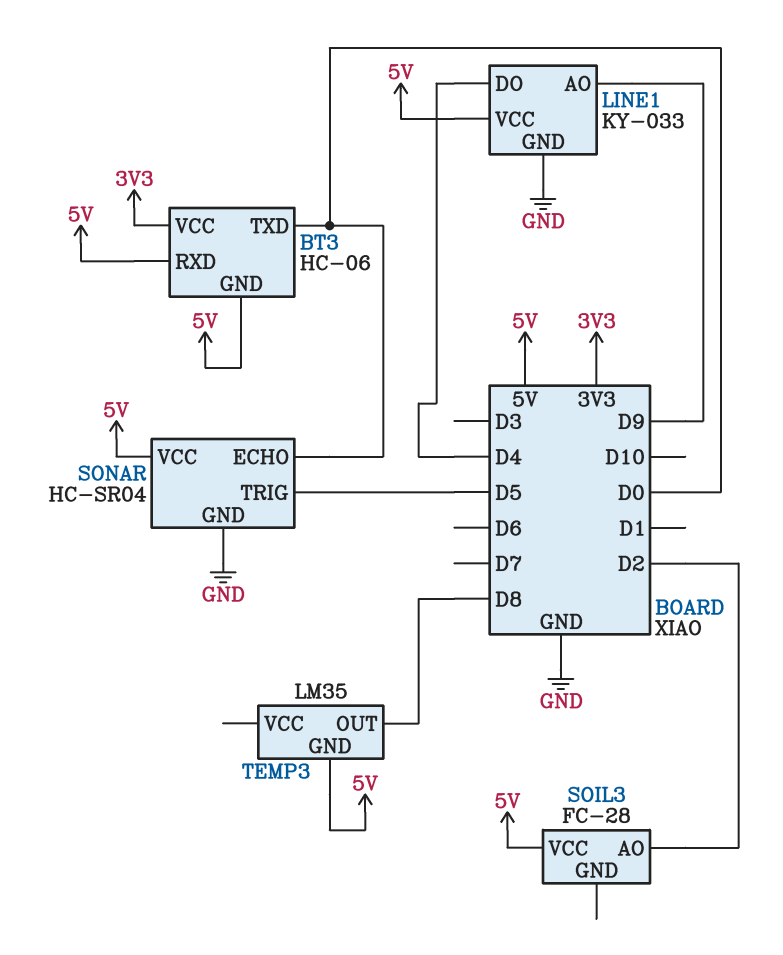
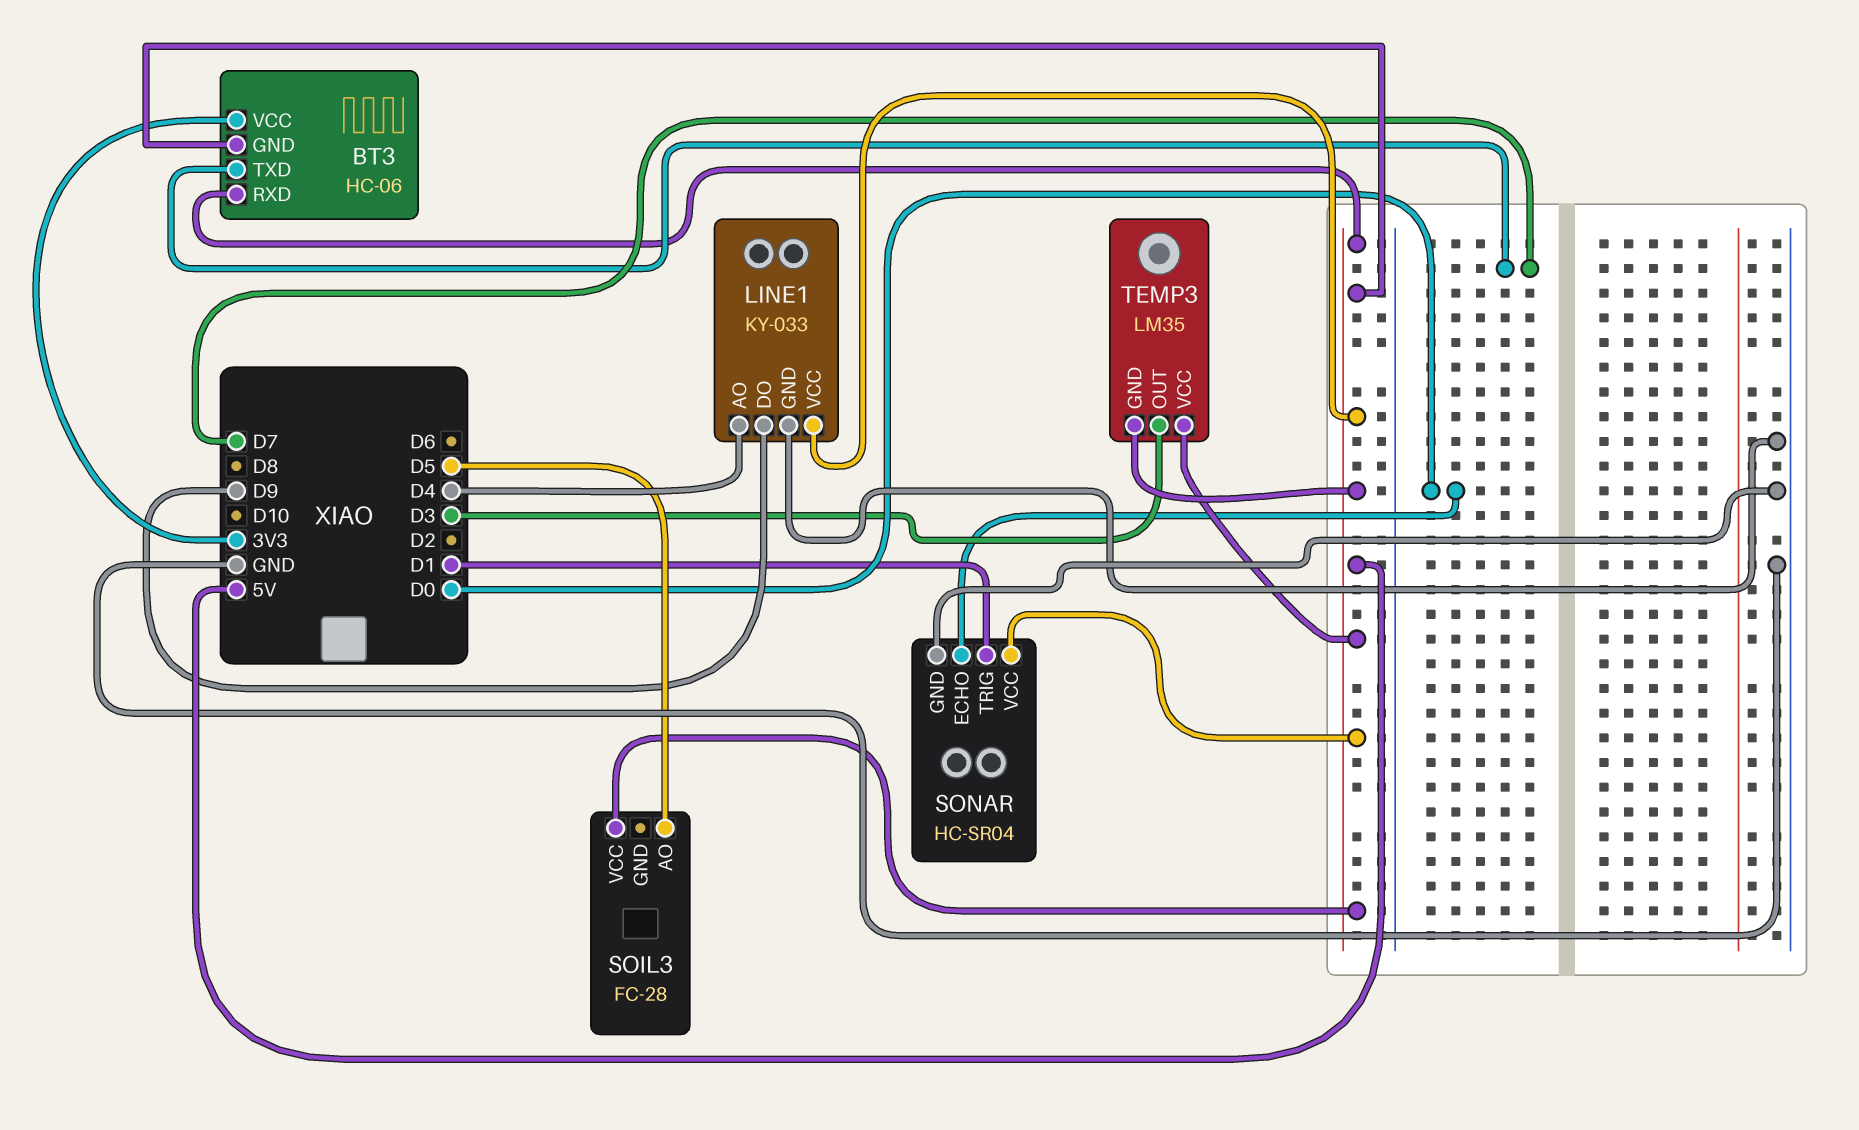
BT3 pin TXD: D0 -> D7
LINE1 pin AO: D9 -> D4
LINE1 pin DO: D4 -> D9
SOIL3 pin AO: D2 -> D5
SONAR pin TRIG: D5 -> D1
TEMP3 pin OUT: D8 -> D3
TEMP3 pin VCC: none -> 5V

